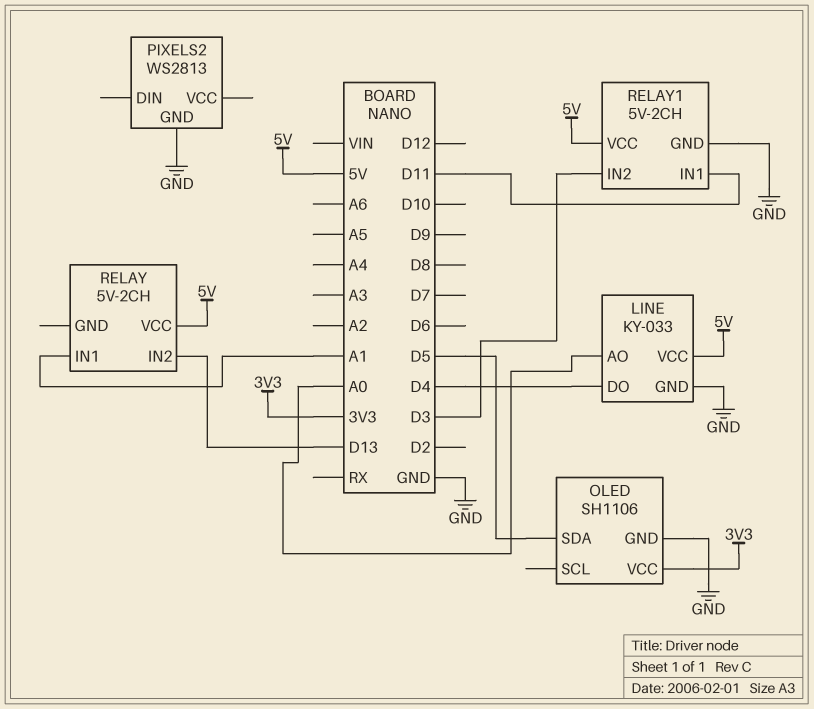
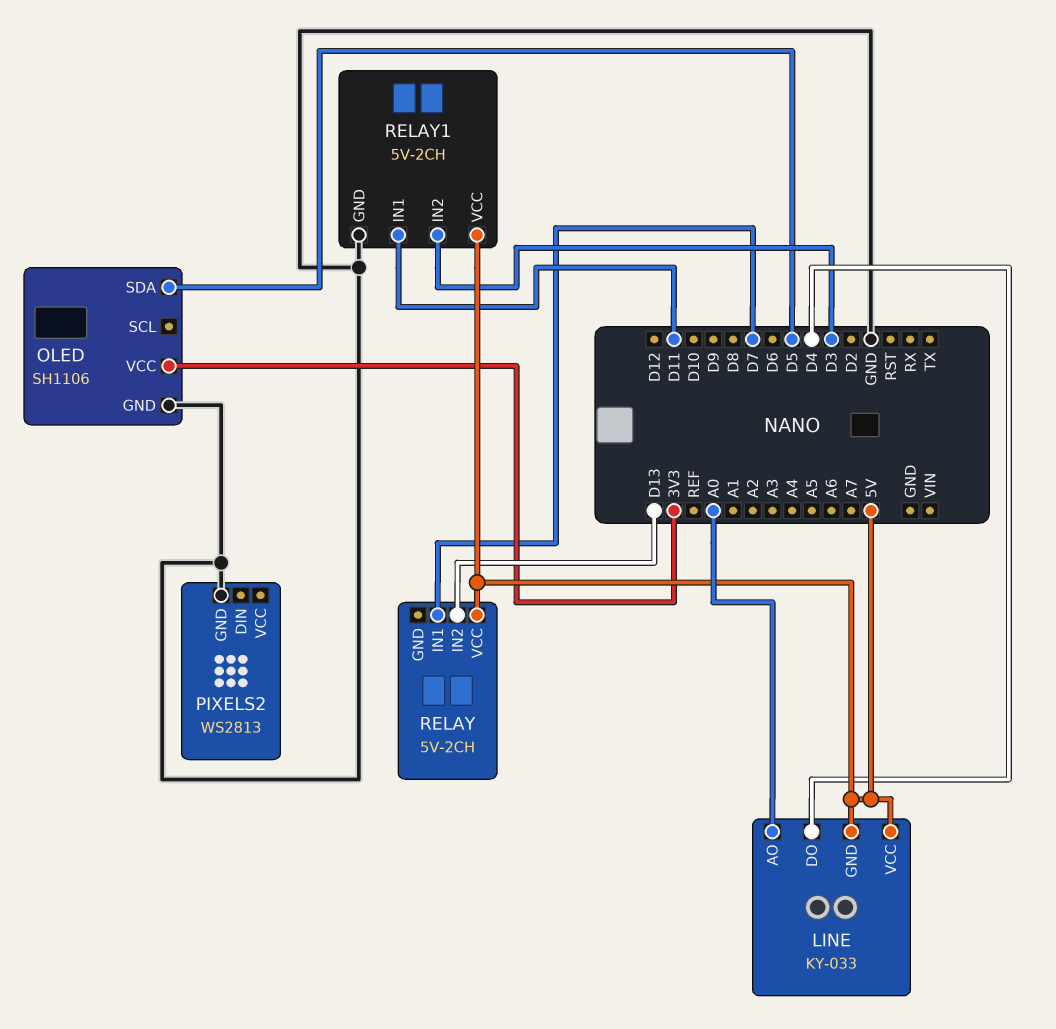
LINE pin GND: GND -> 5V
RELAY pin IN1: A1 -> D7

